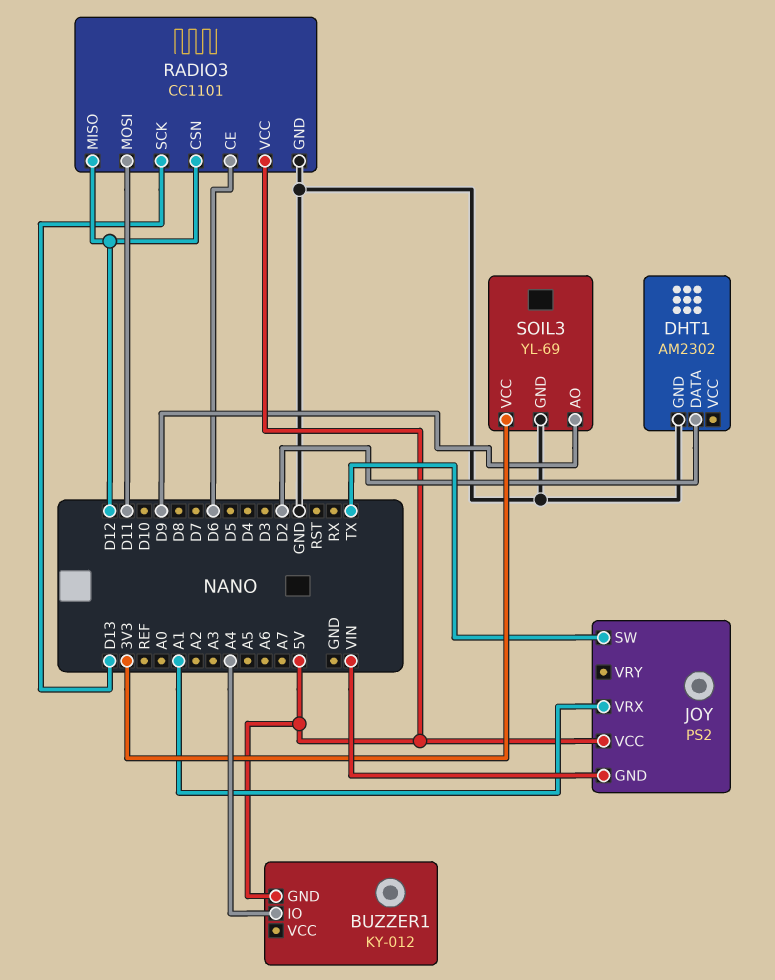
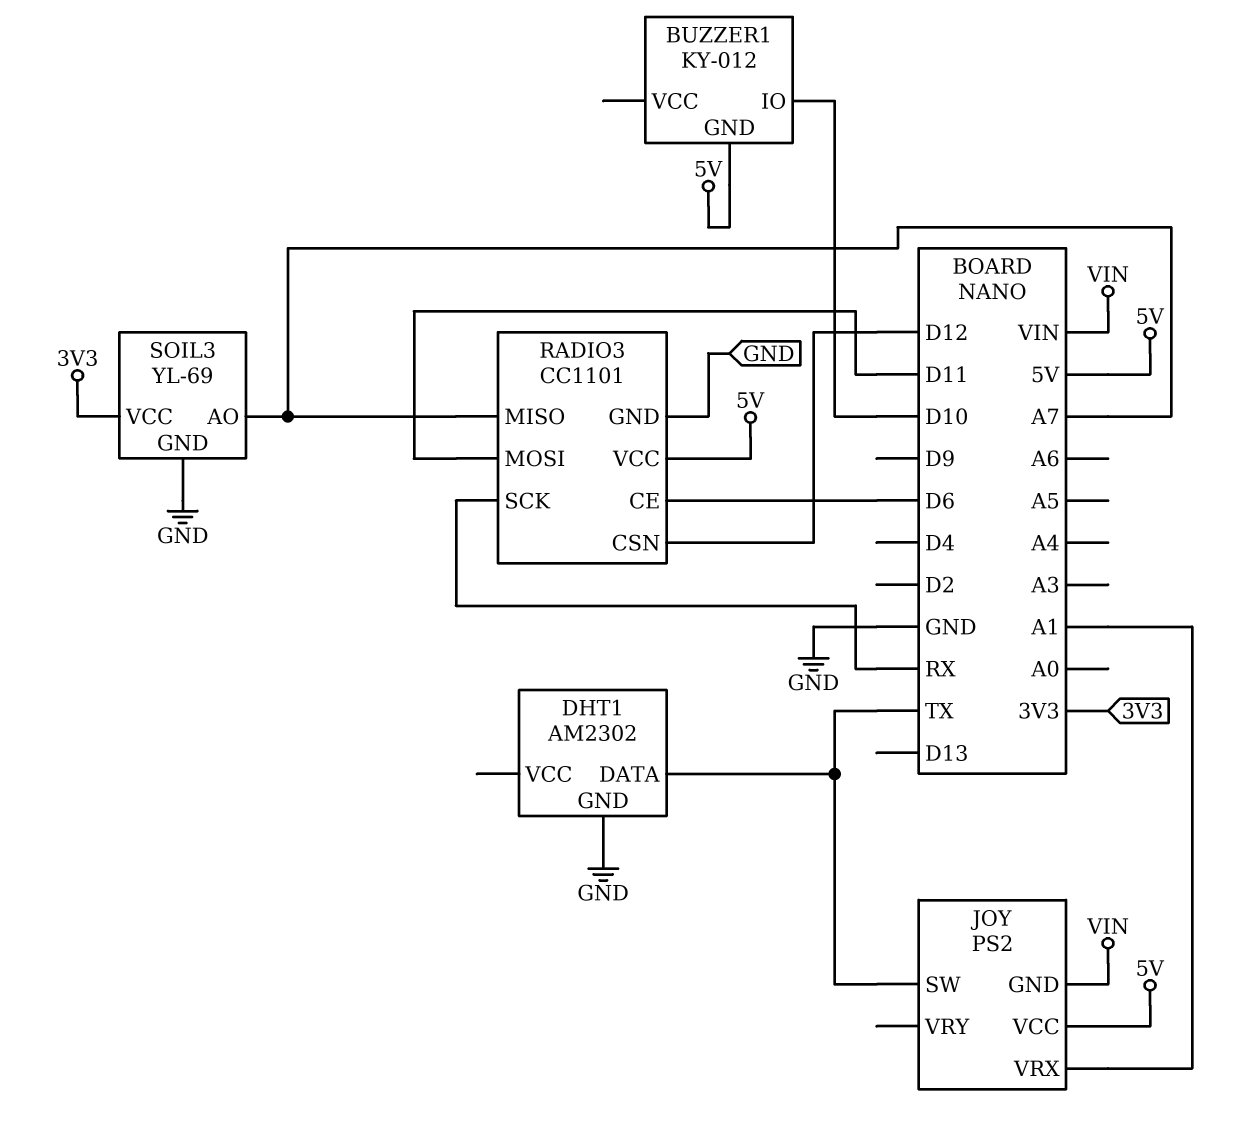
BUZZER1 pin IO: A4 -> D10
DHT1 pin DATA: D2 -> TX
RADIO3 pin MISO: D12 -> A7
RADIO3 pin SCK: D13 -> RX
SOIL3 pin AO: D9 -> A7

